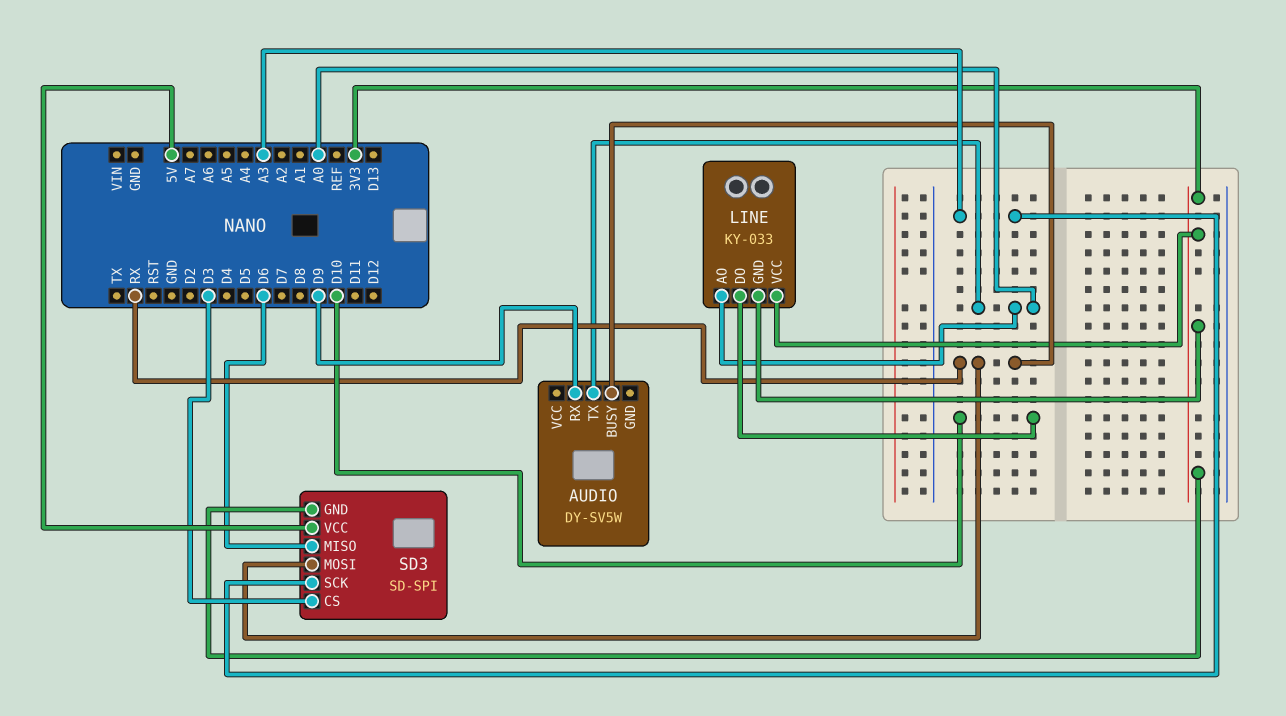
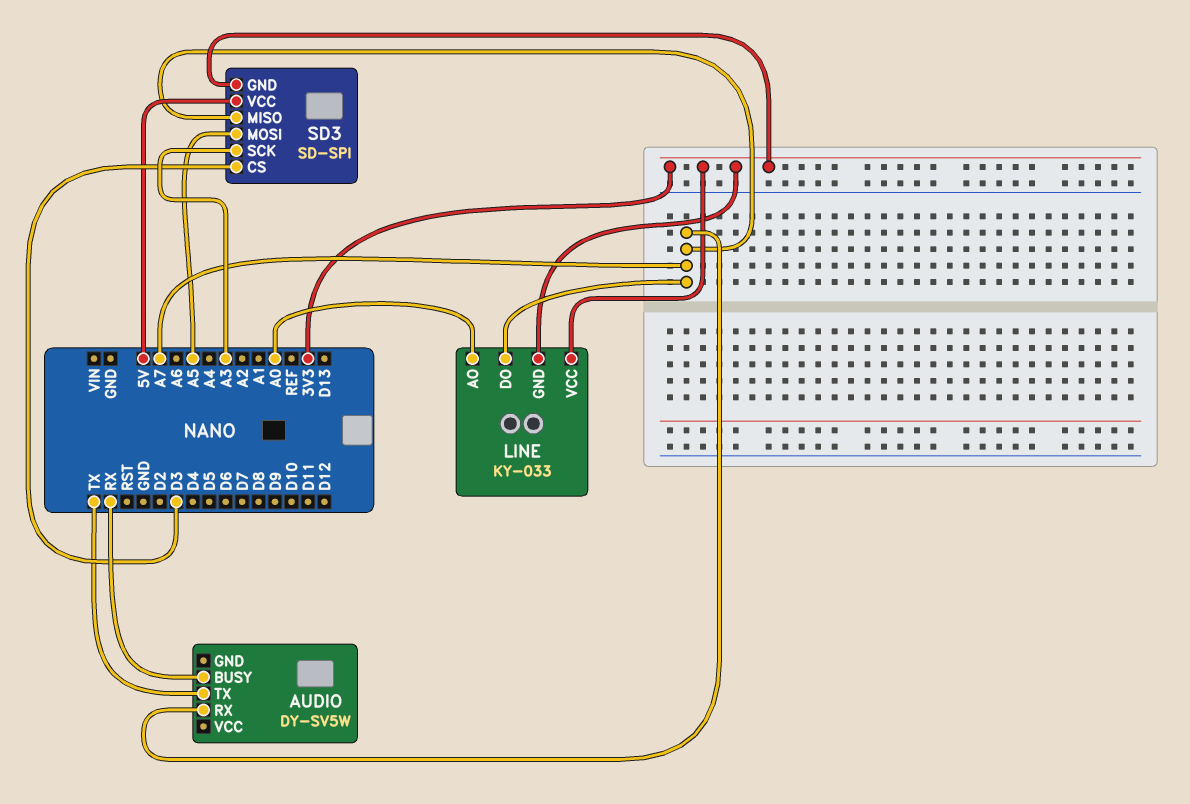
AUDIO pin RX: D9 -> A7
AUDIO pin TX: A0 -> TX
LINE pin DO: D10 -> A7
SD3 pin MISO: D6 -> A7
SD3 pin MOSI: RX -> A5

